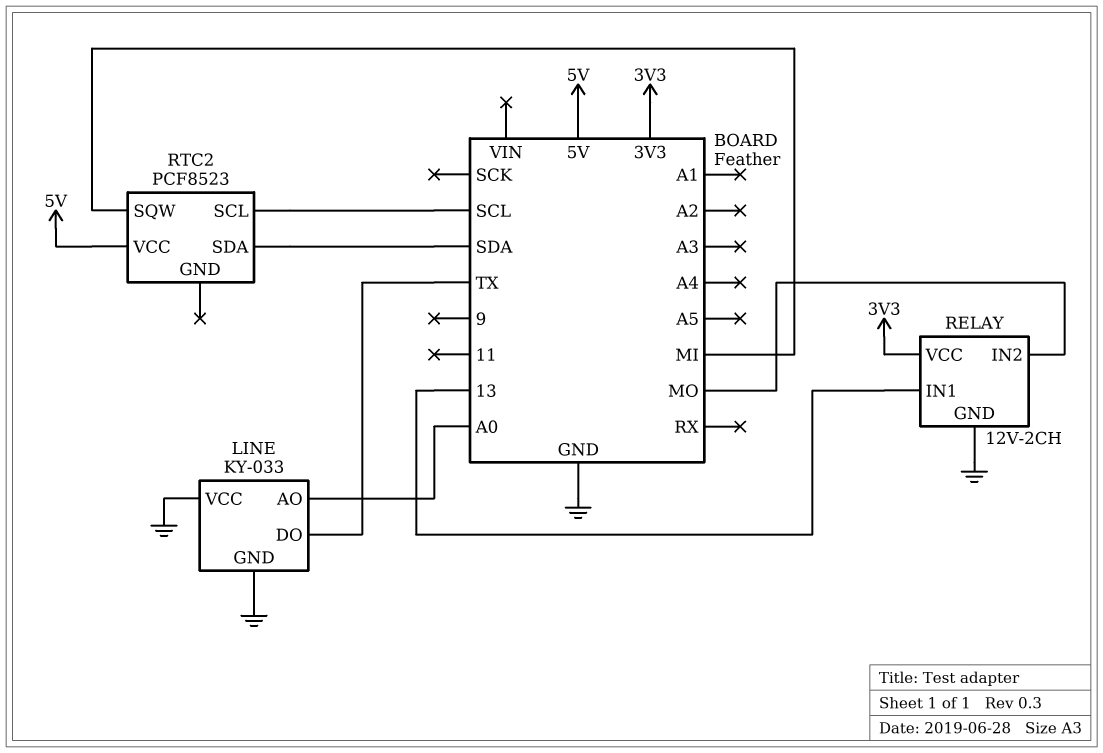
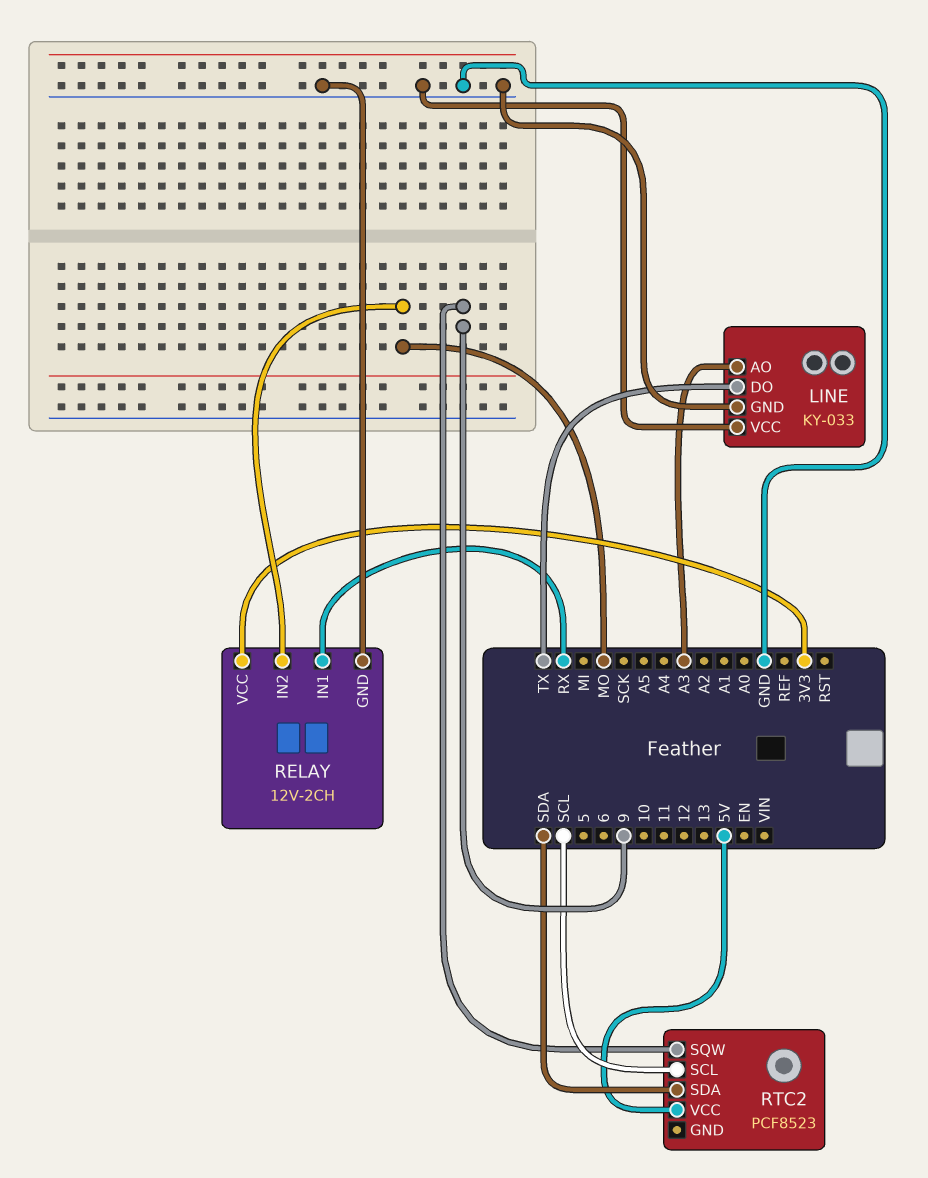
LINE pin AO: A0 -> A3
RELAY pin IN1: 13 -> RX
RTC2 pin SQW: MI -> 9

